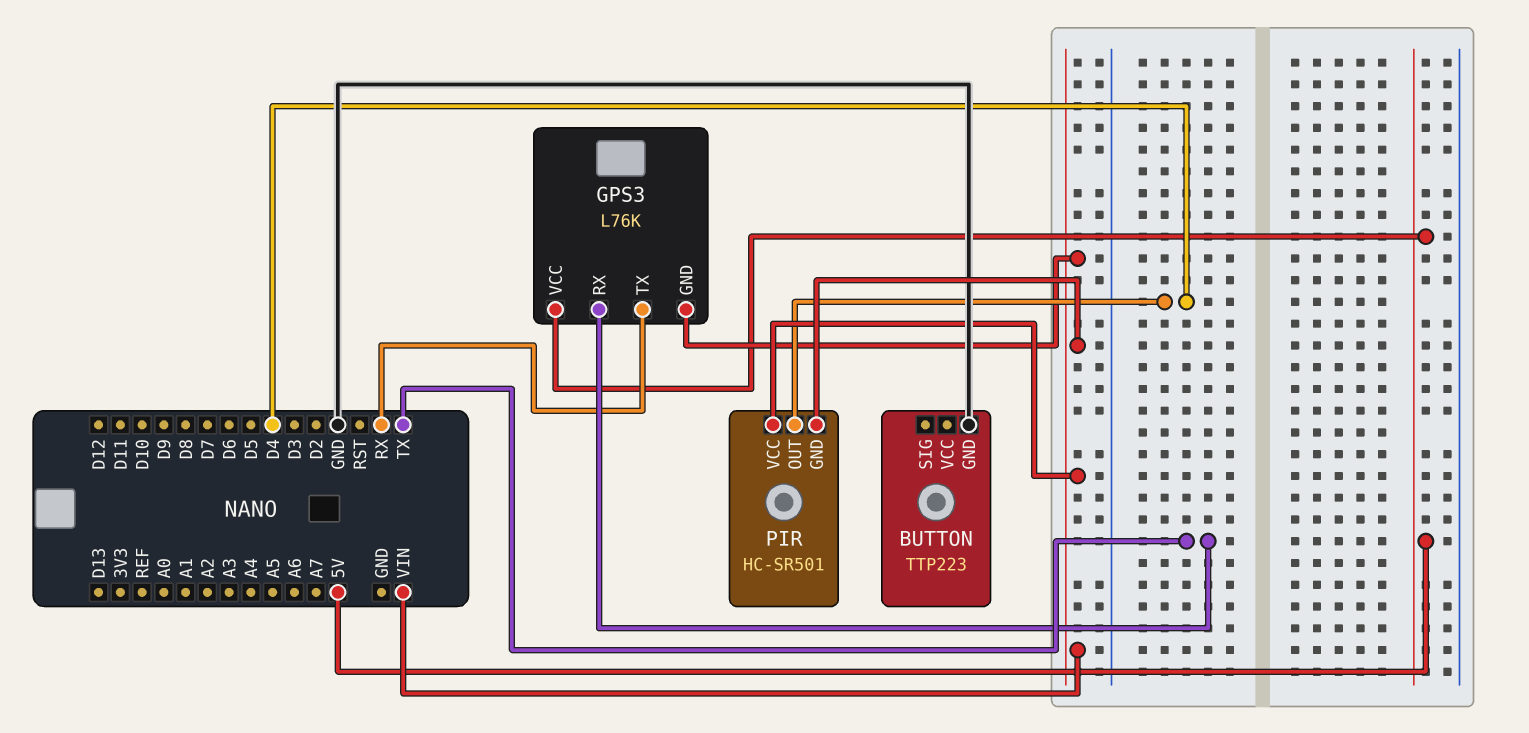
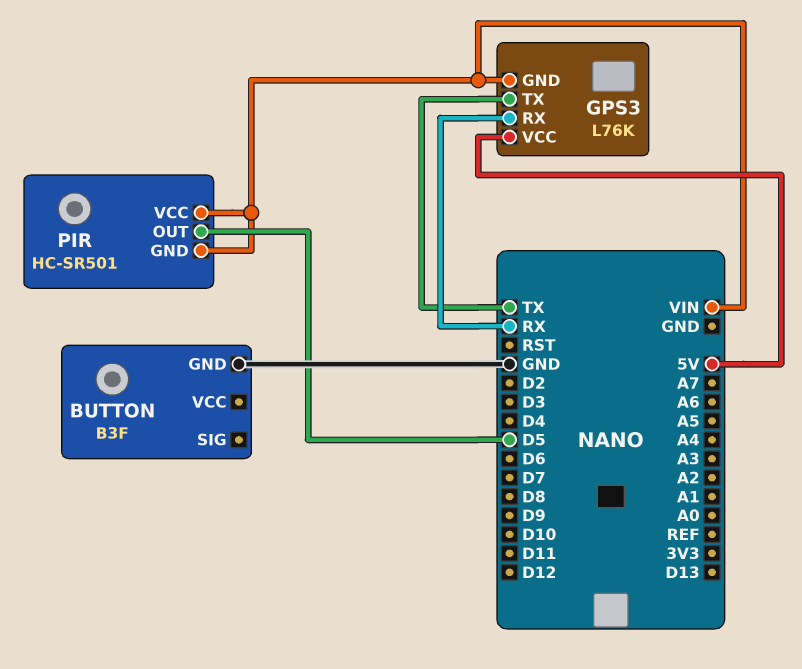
BUTTON: TTP223 -> B3F
GPS3 pin RX: TX -> RX
GPS3 pin TX: RX -> TX
PIR pin OUT: D4 -> D5

